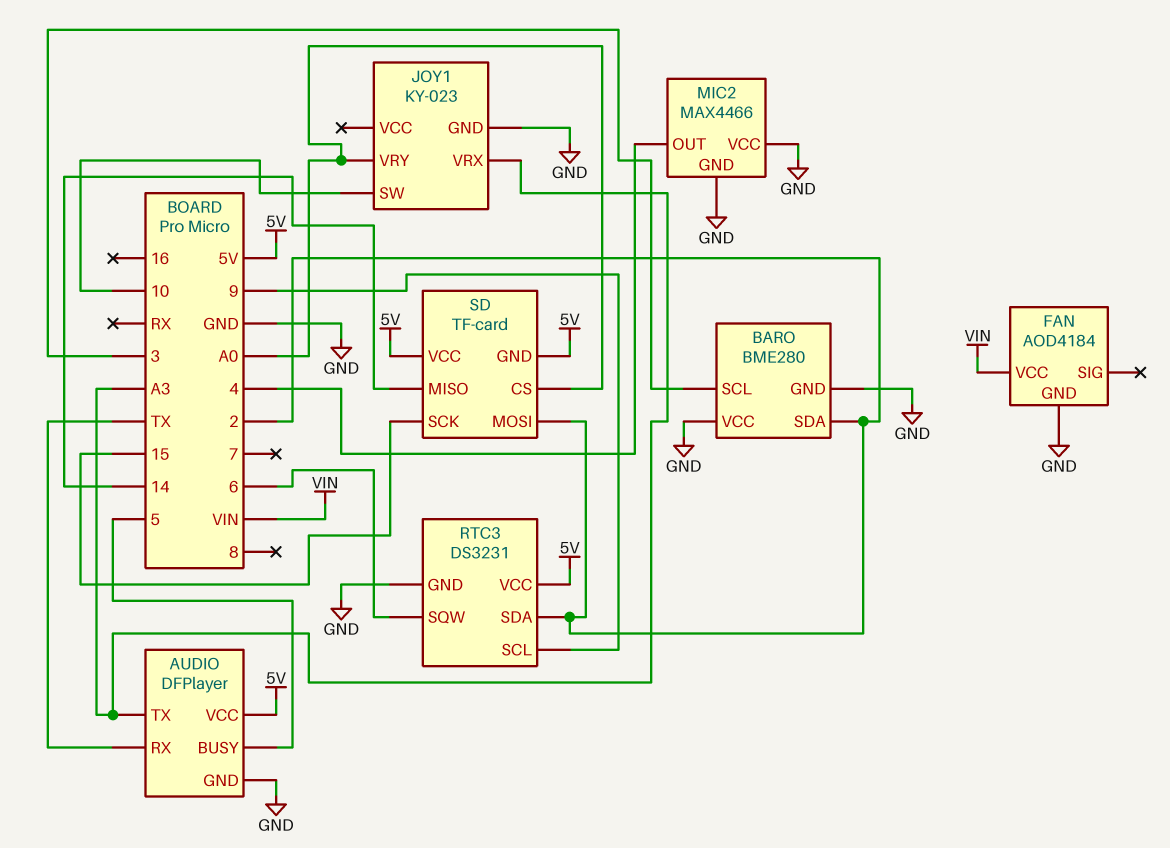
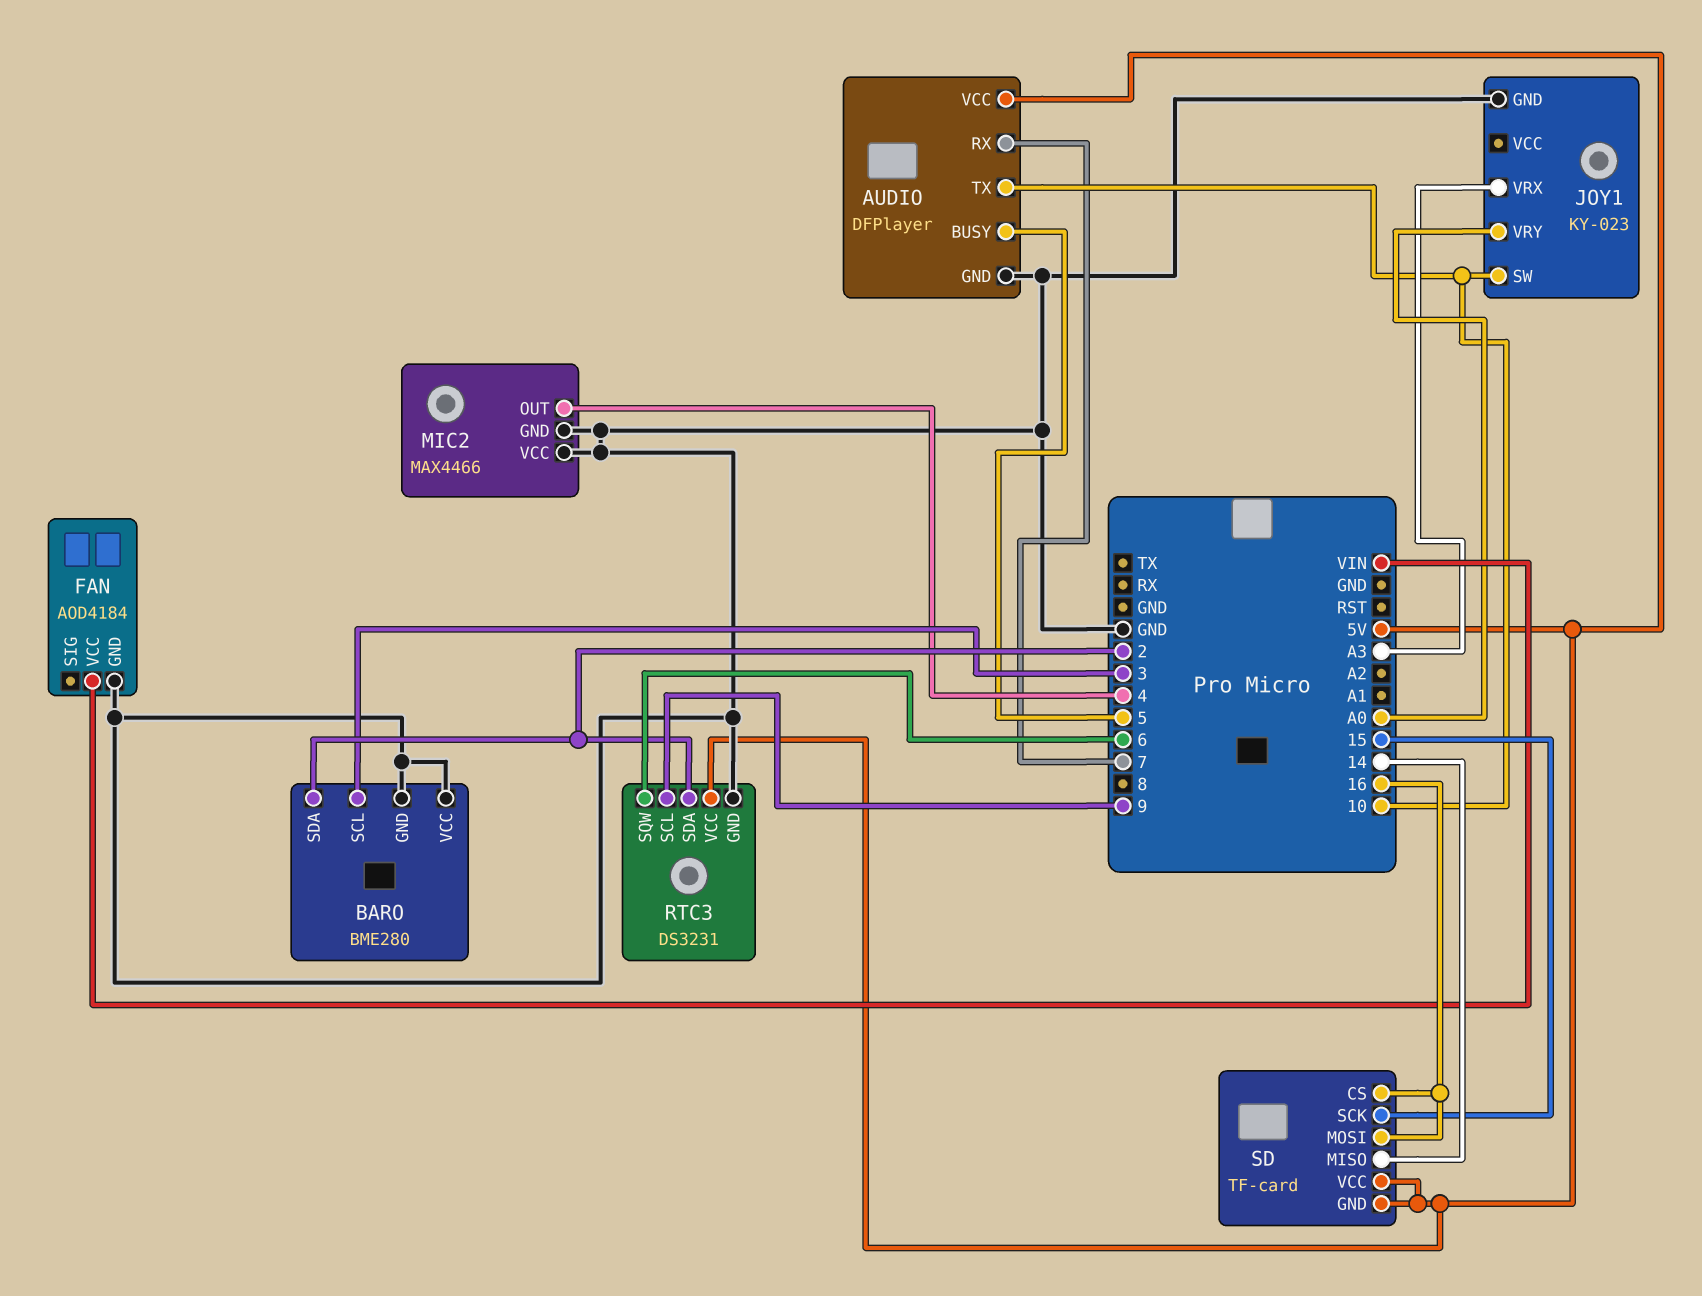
AUDIO pin RX: TX -> 7
AUDIO pin TX: A3 -> 10
SD pin CS: A0 -> 16
SD pin MOSI: 2 -> 16

